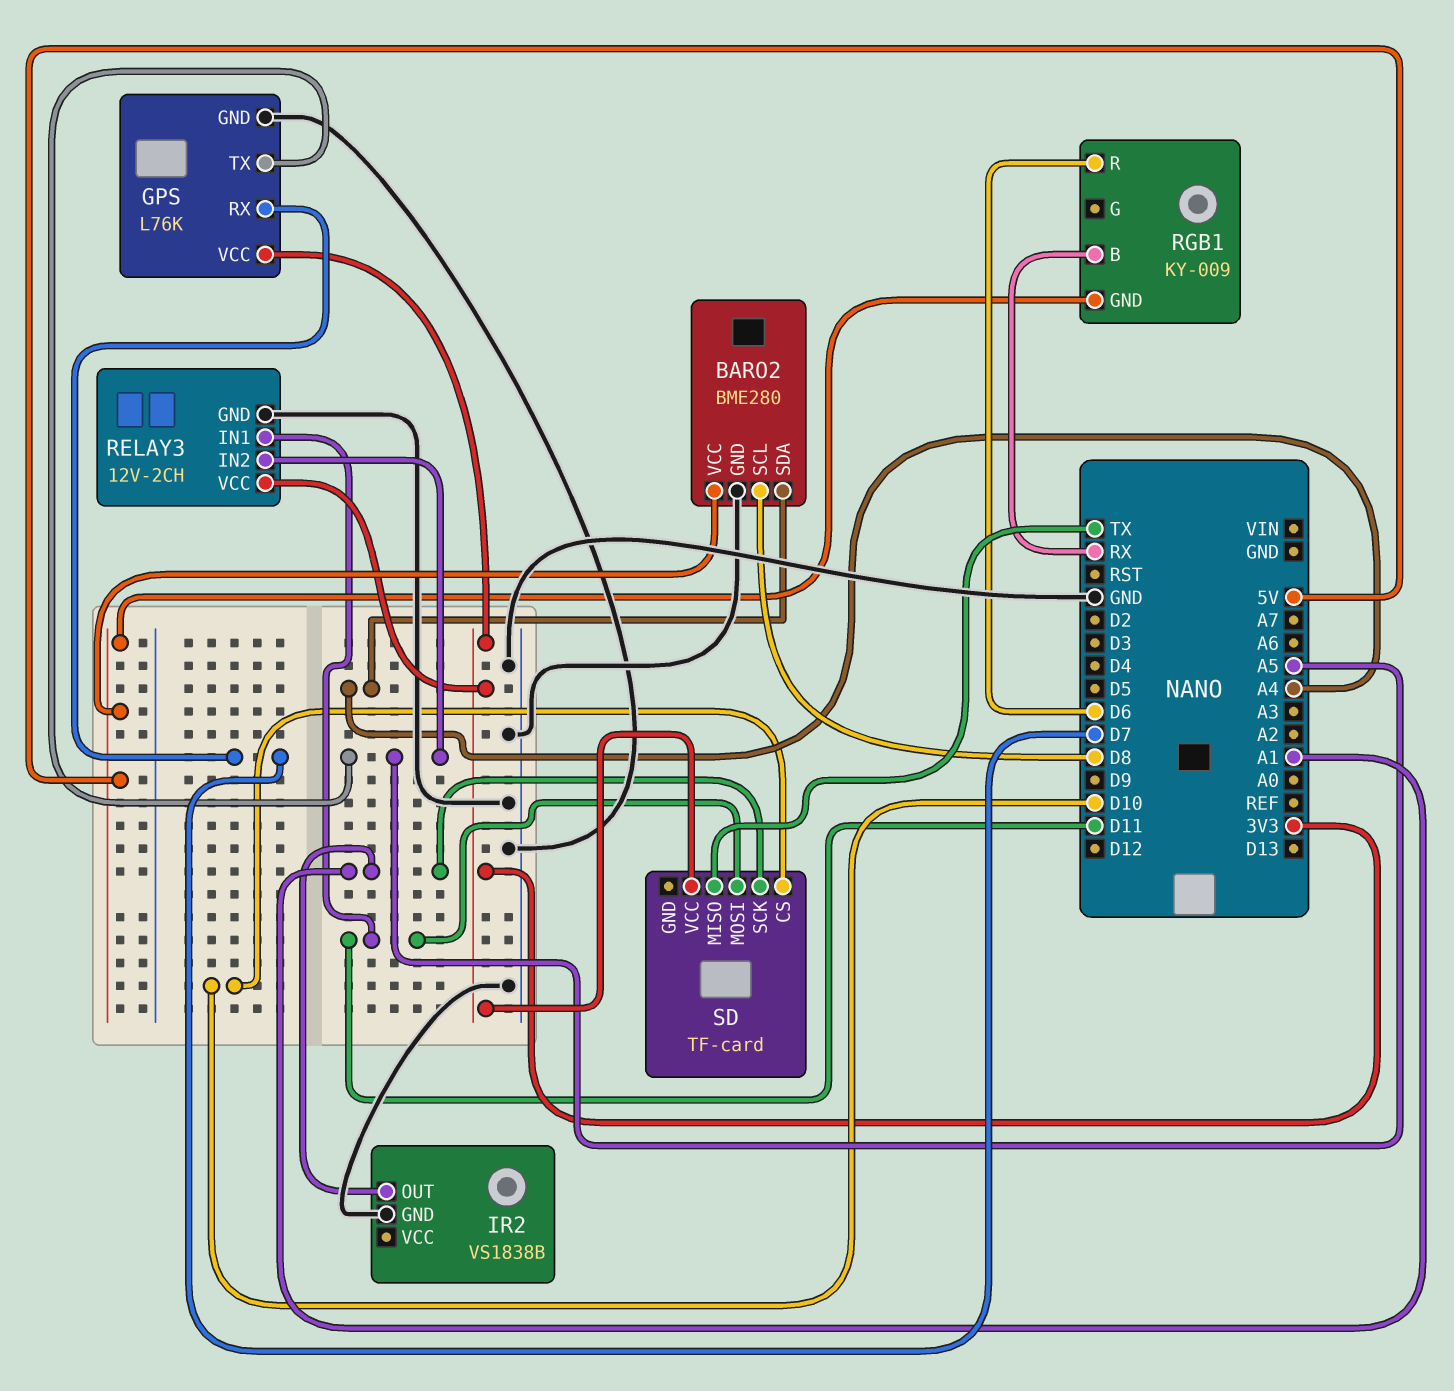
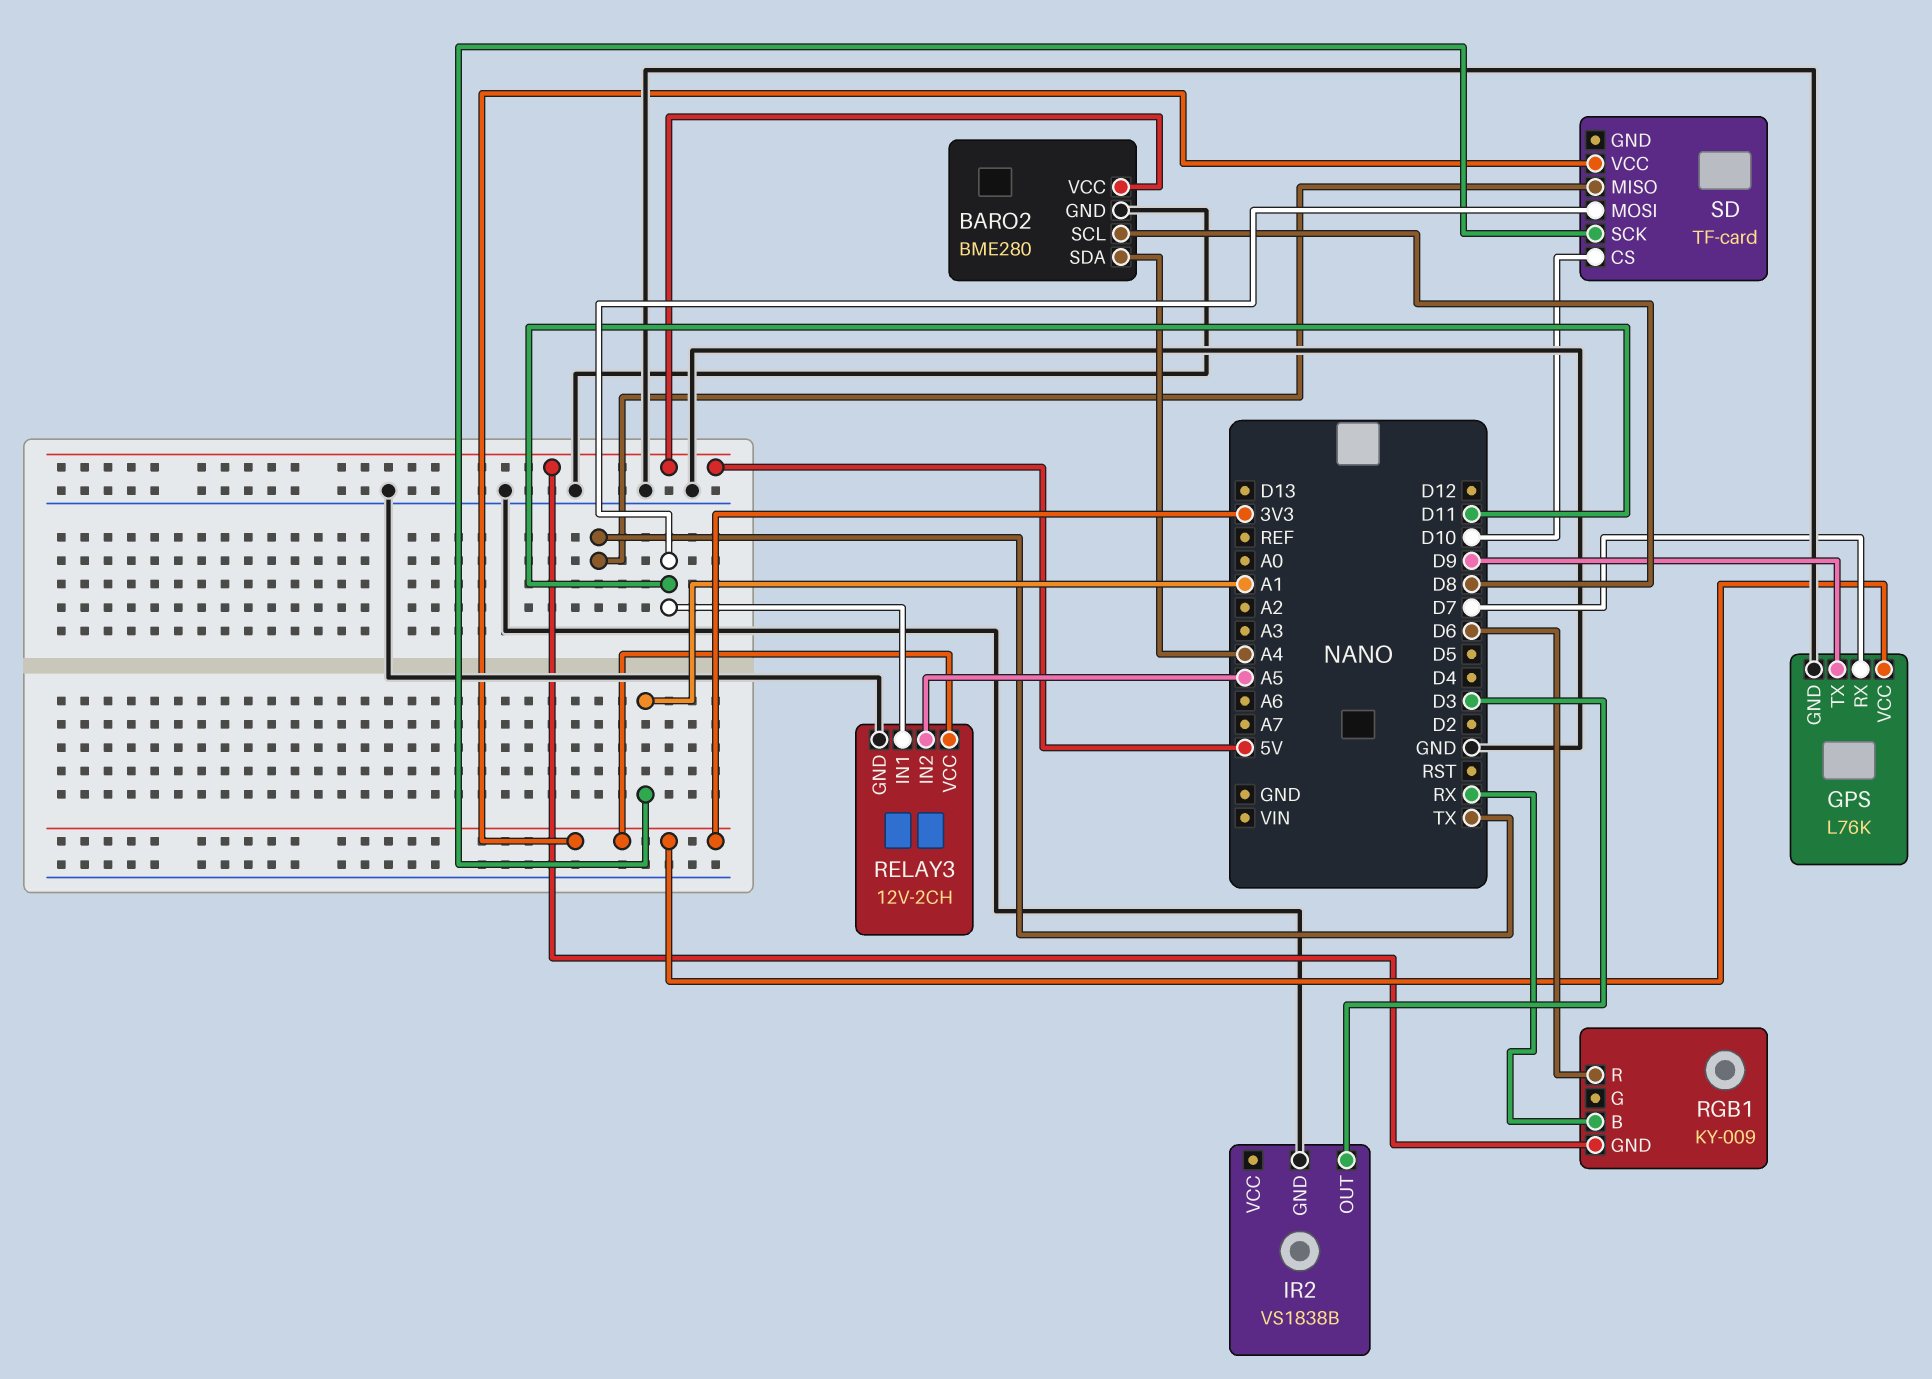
GPS pin TX: A5 -> D9
IR2 pin OUT: A1 -> D3

